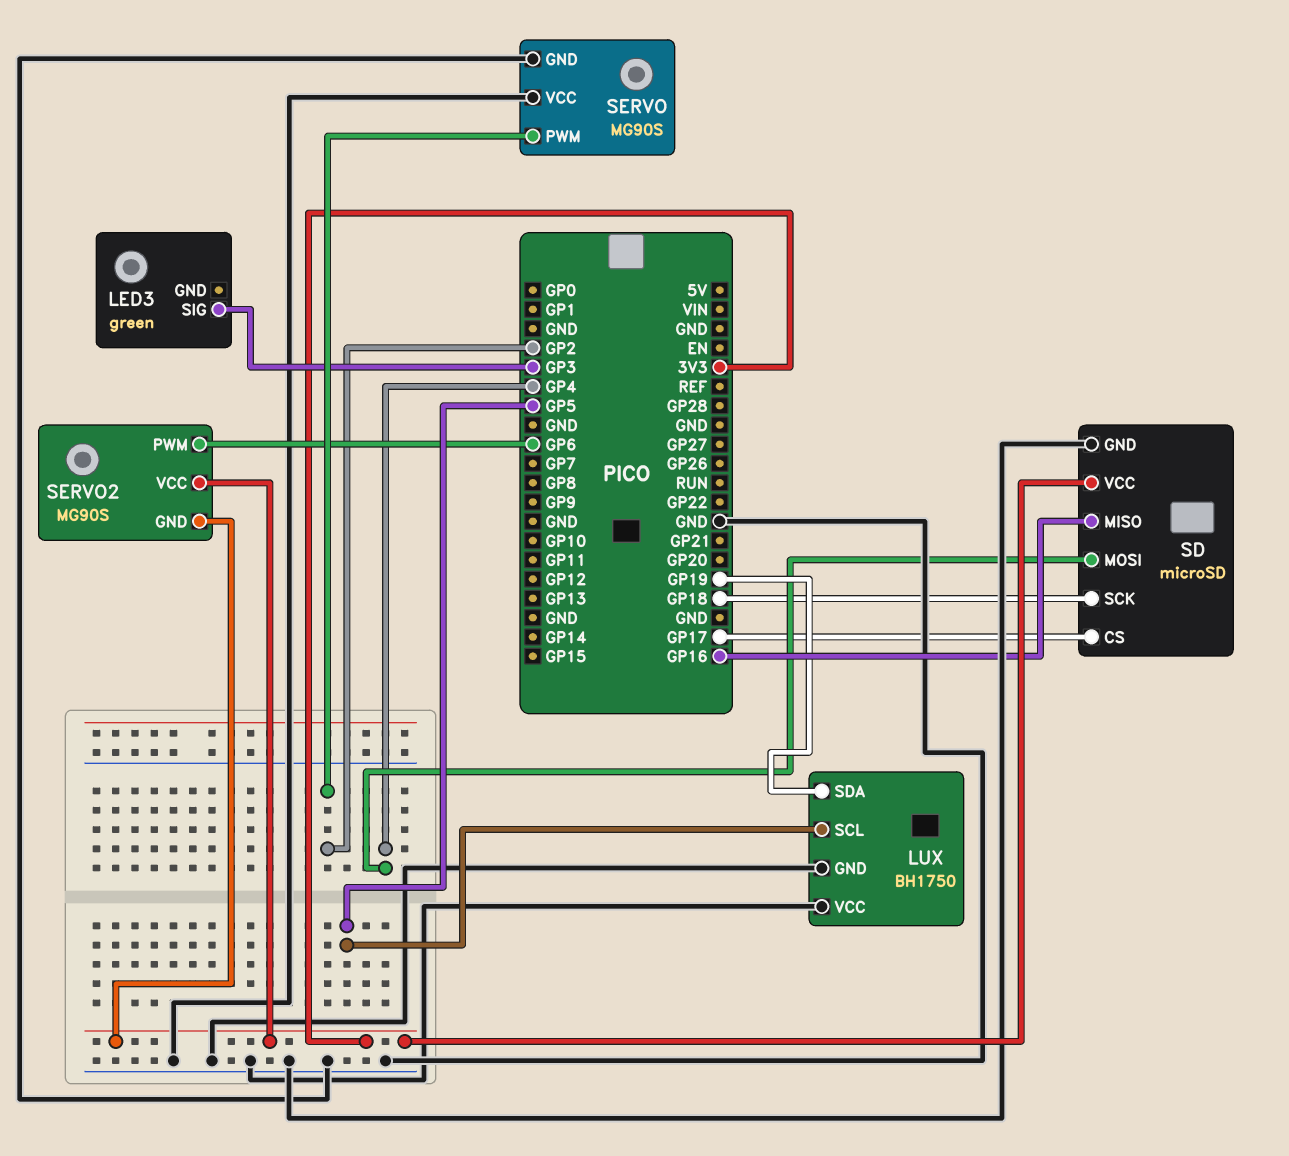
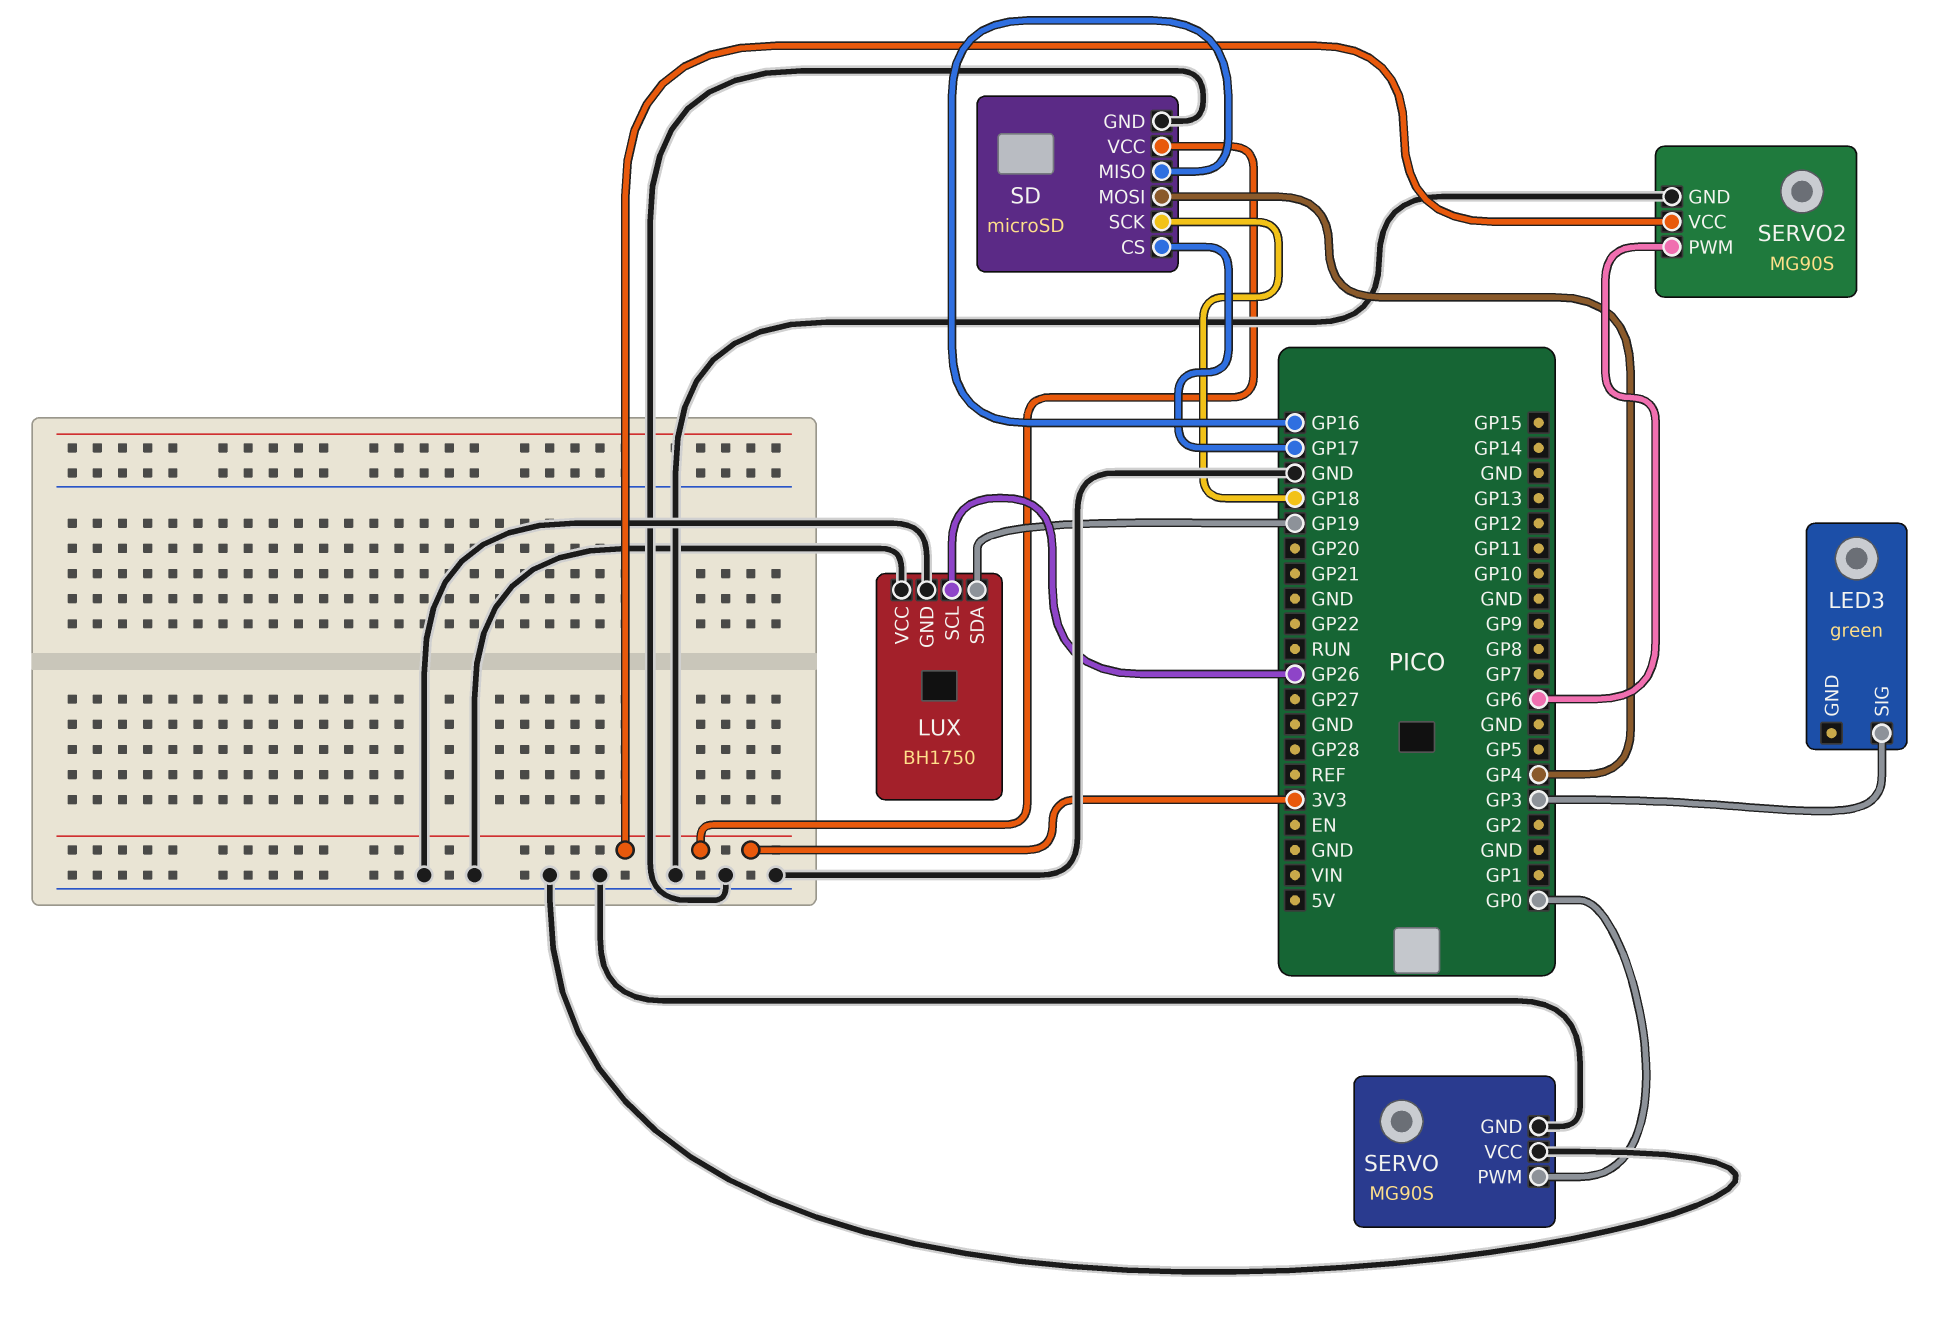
LUX pin SCL: GP5 -> GP26
SERVO pin PWM: GP2 -> GP0
SERVO2 pin GND: 3V3 -> GND

